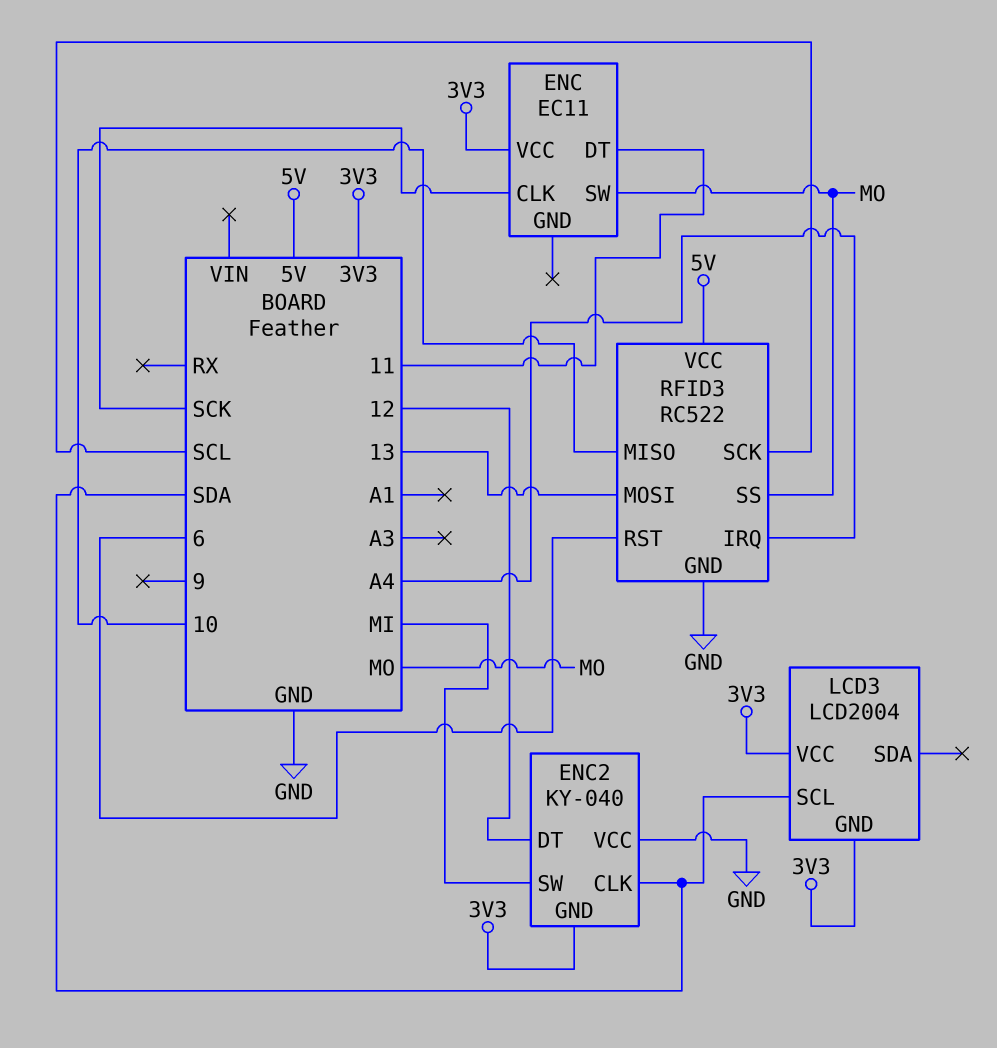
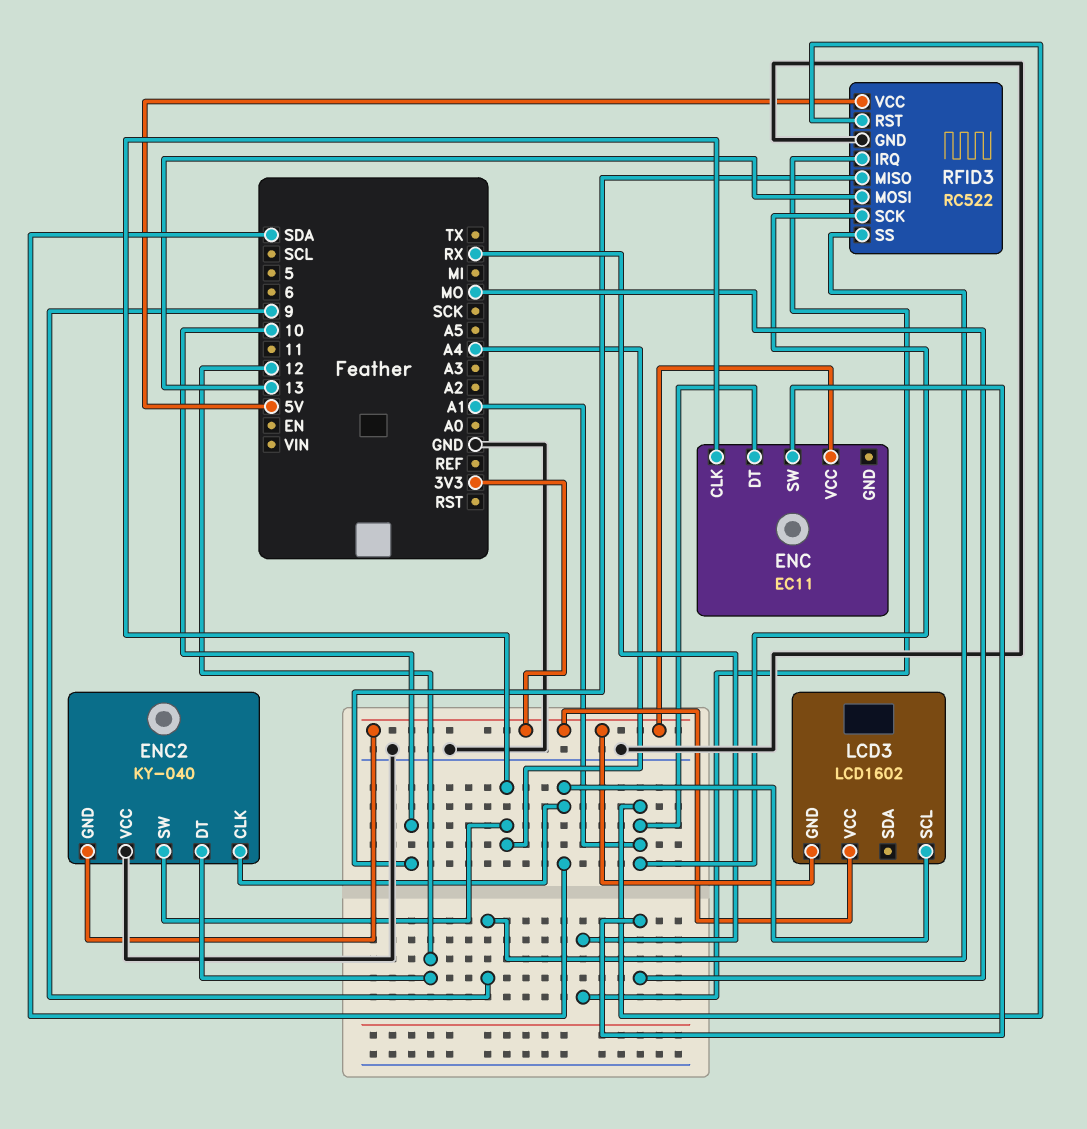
ENC pin CLK: SCK -> A4
ENC pin DT: 11 -> A1
ENC2 pin SW: MI -> A4
LCD3: LCD2004 -> LCD1602
RFID3 pin IRQ: A4 -> RX
RFID3 pin RST: 6 -> A1
RFID3 pin SCK: SCL -> A1
RFID3 pin SS: MO -> 9

